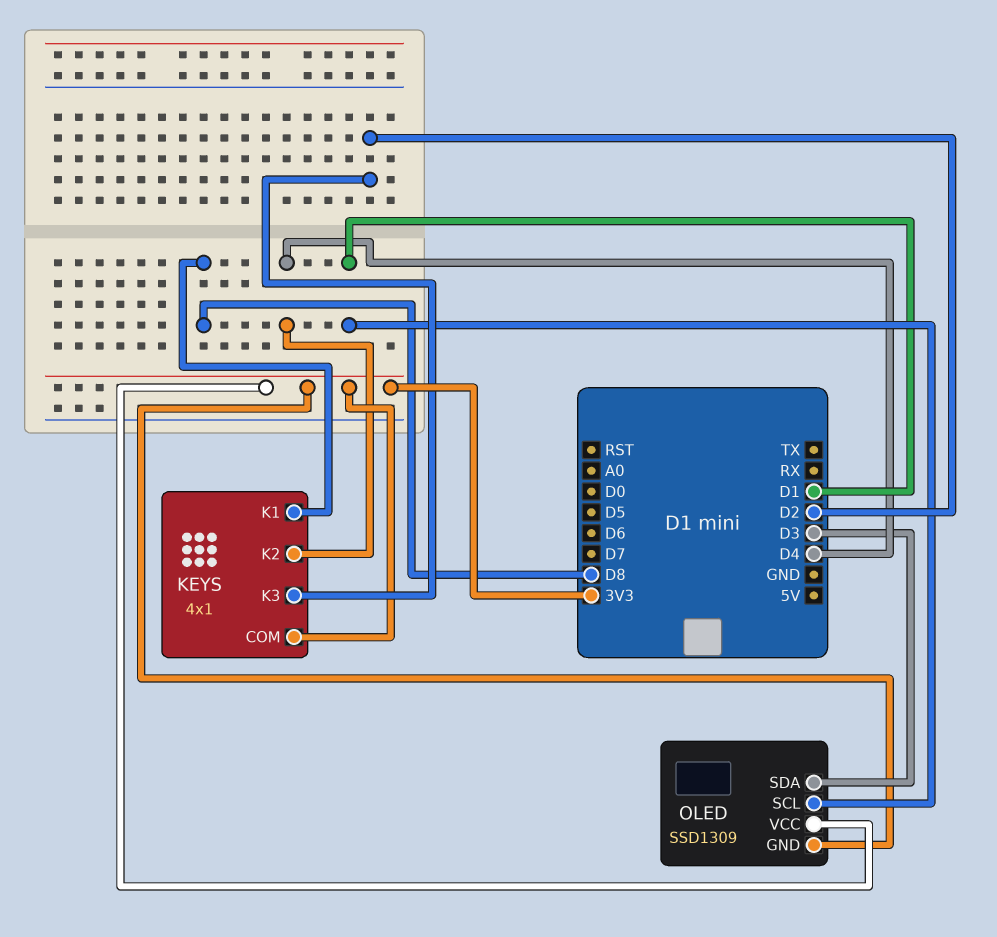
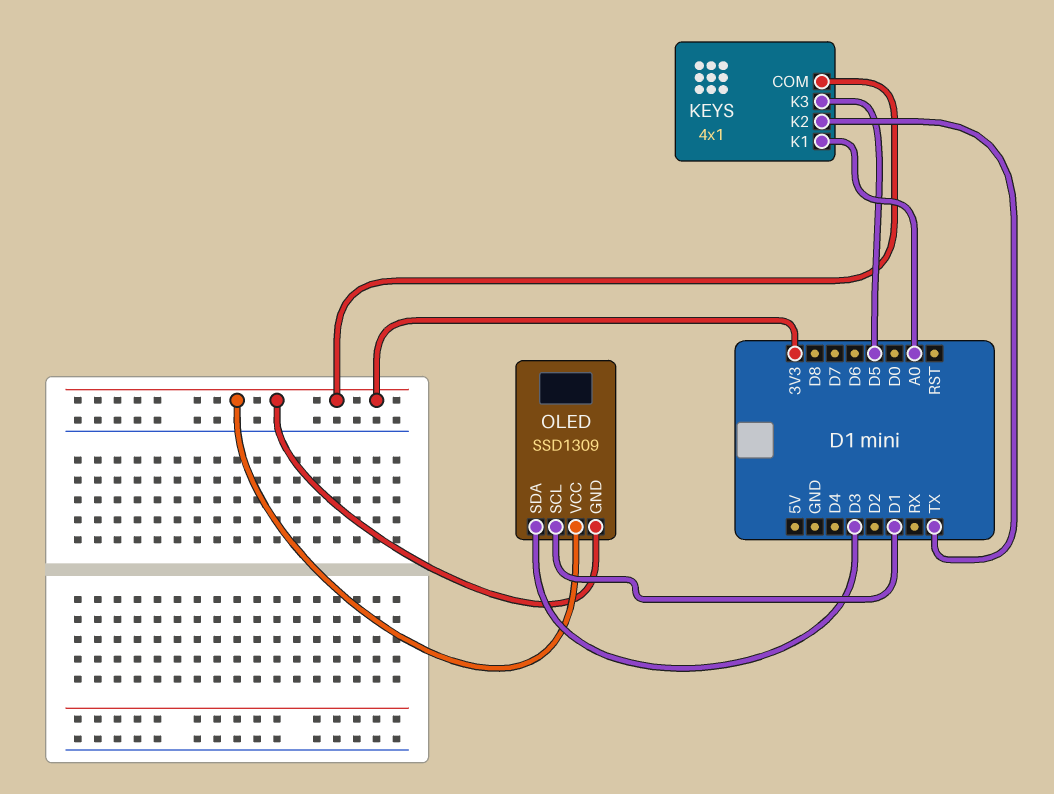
KEYS pin K1: D8 -> A0
KEYS pin K2: D4 -> TX
KEYS pin K3: D2 -> D5

